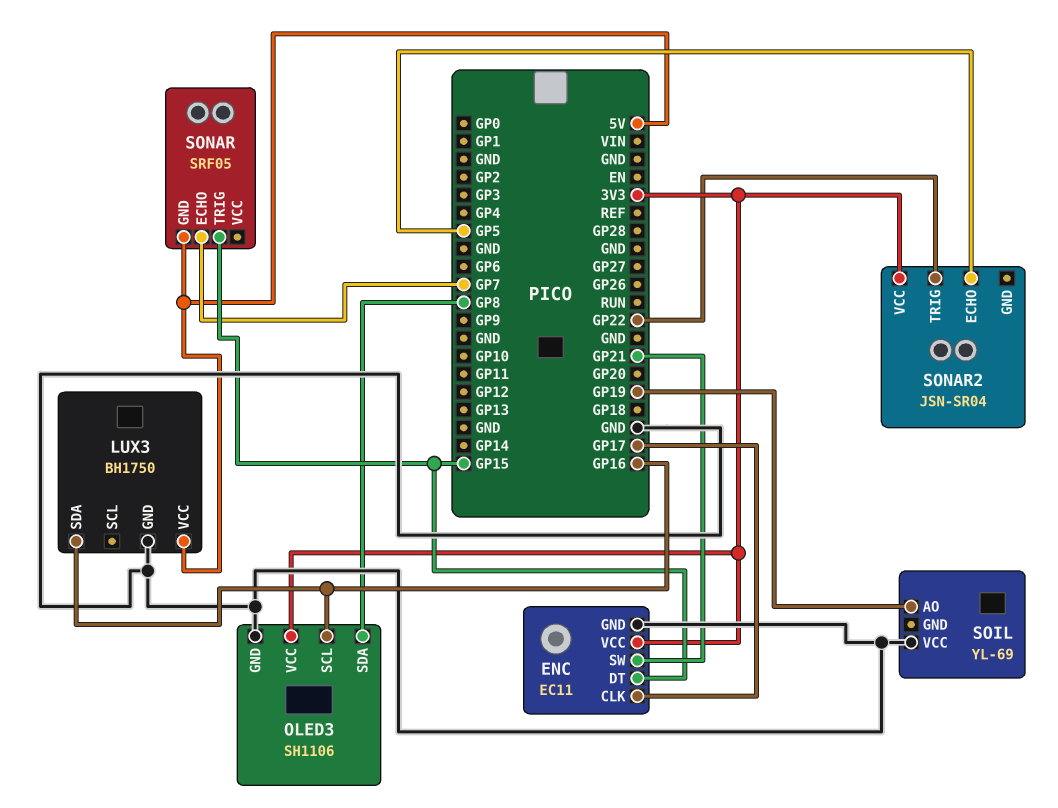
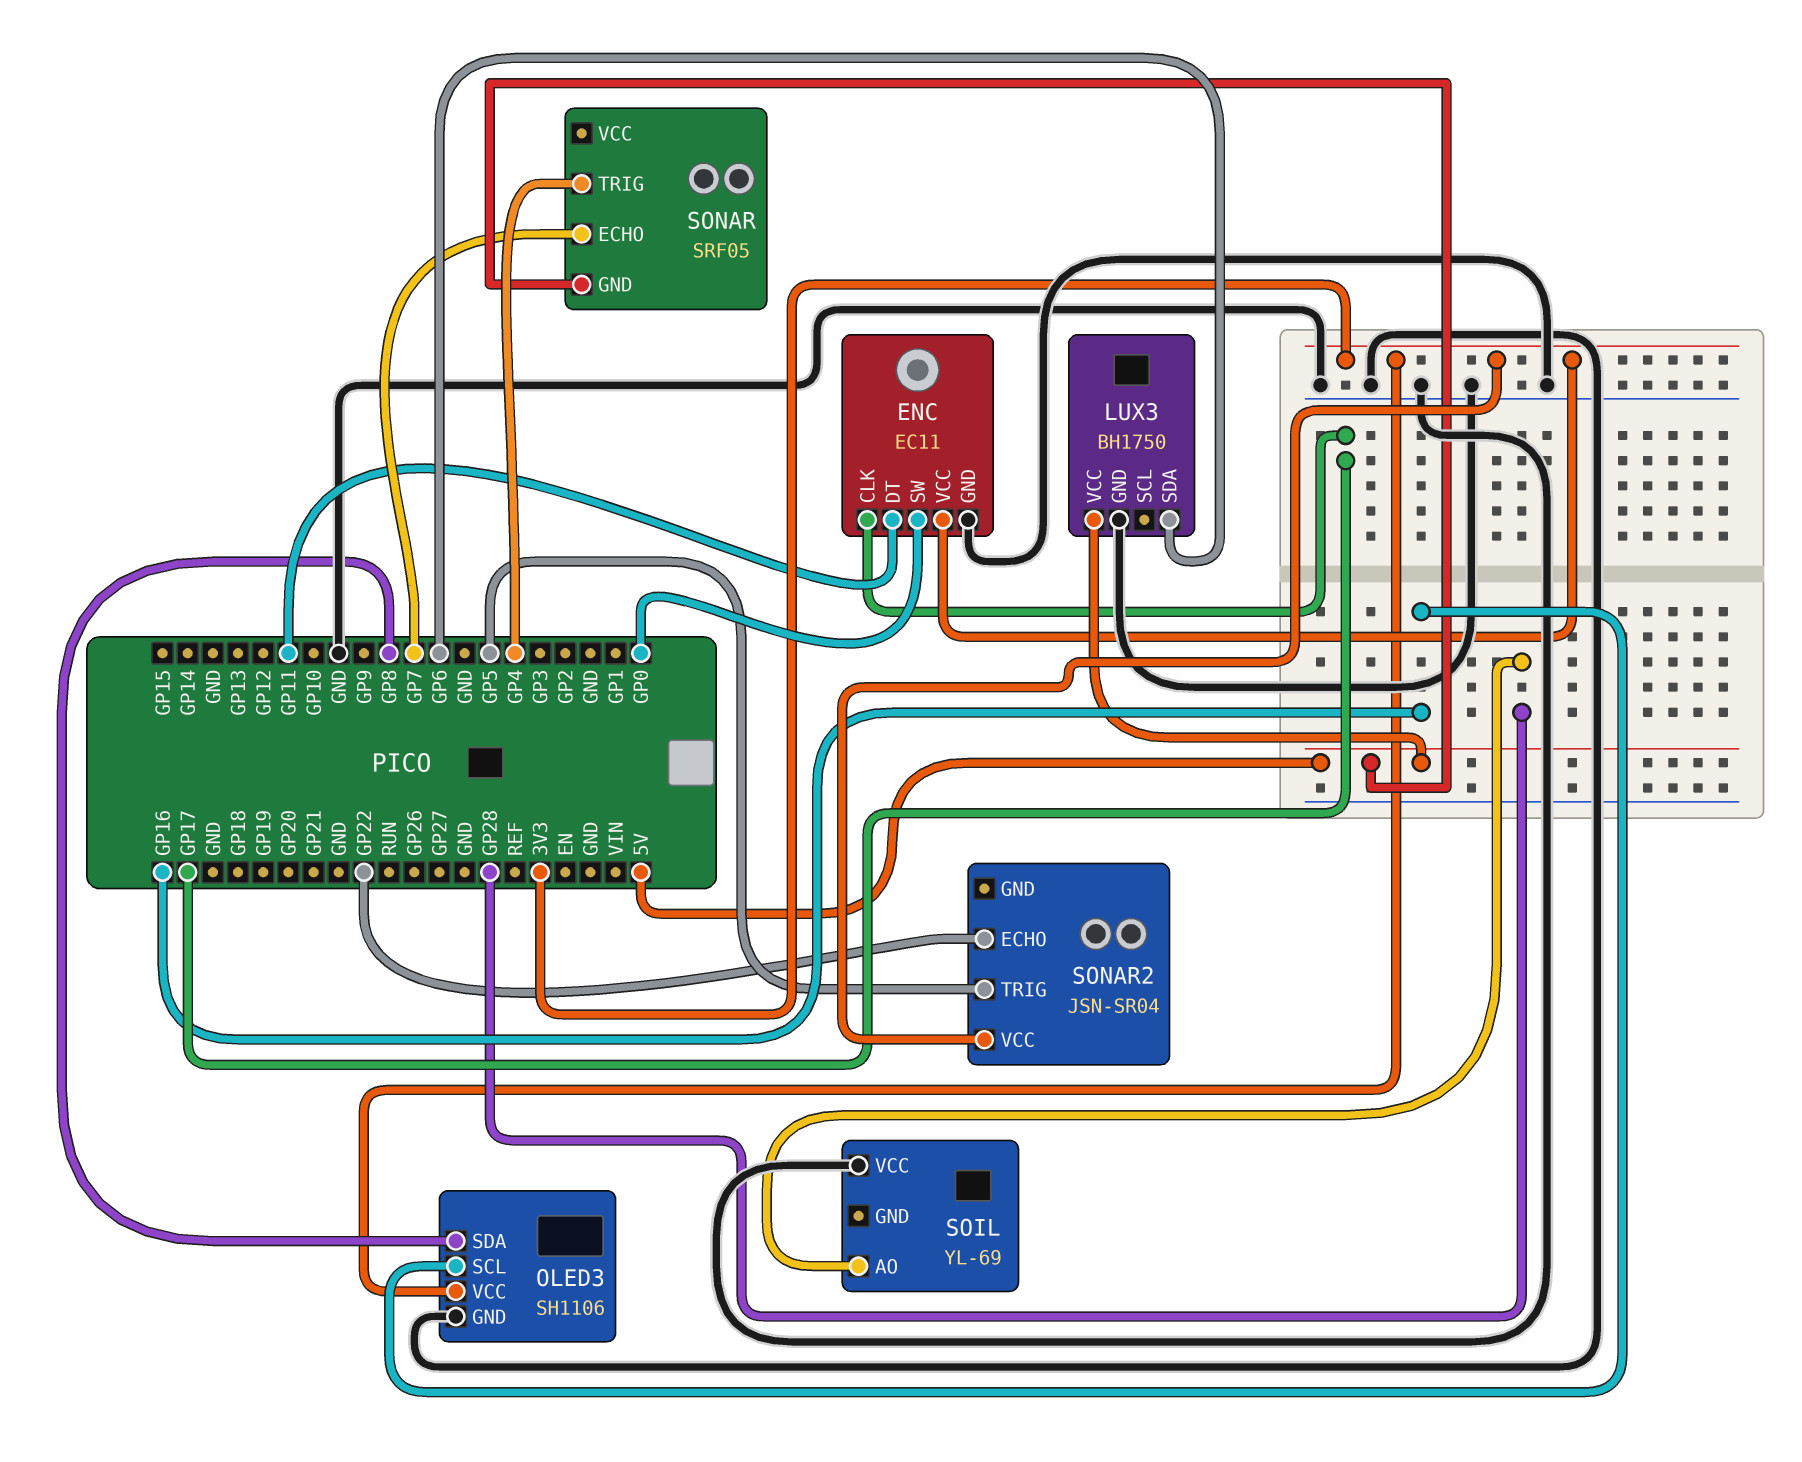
ENC pin DT: GP15 -> GP11
ENC pin SW: GP21 -> GP0
LUX3 pin SDA: GP16 -> GP6
SOIL pin AO: GP19 -> GP28
SONAR pin TRIG: GP15 -> GP4
SONAR2 pin ECHO: GP5 -> GP22
SONAR2 pin TRIG: GP22 -> GP5

